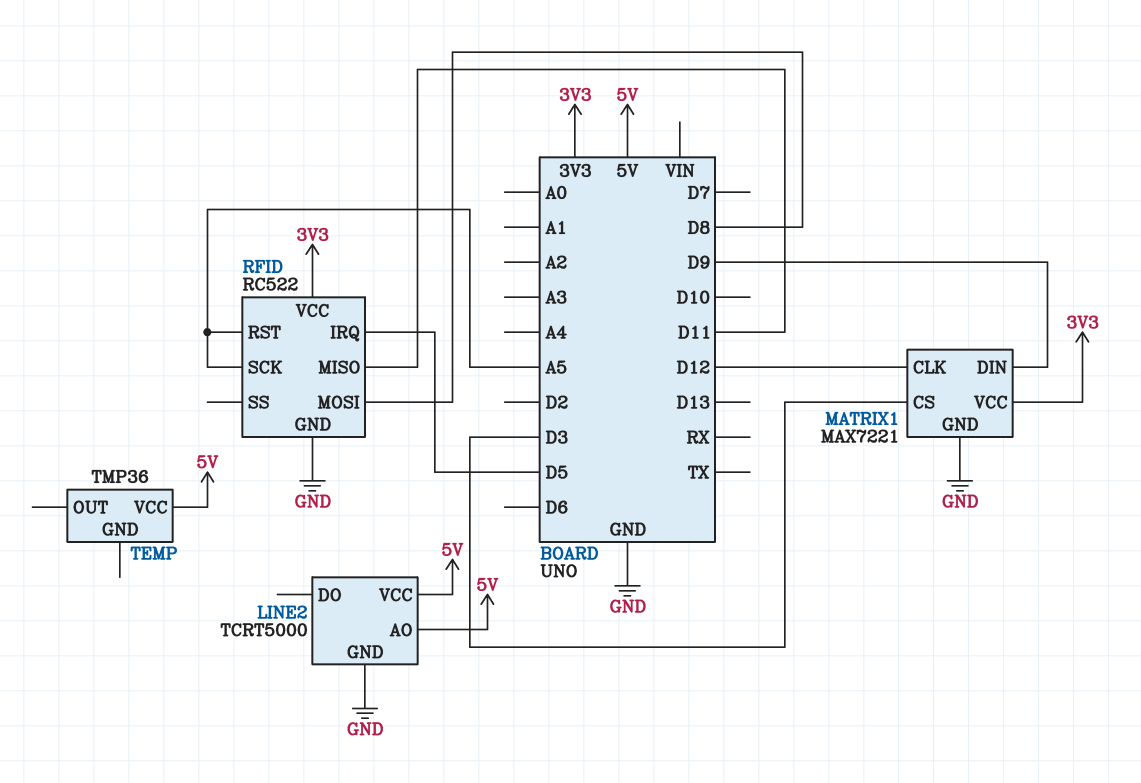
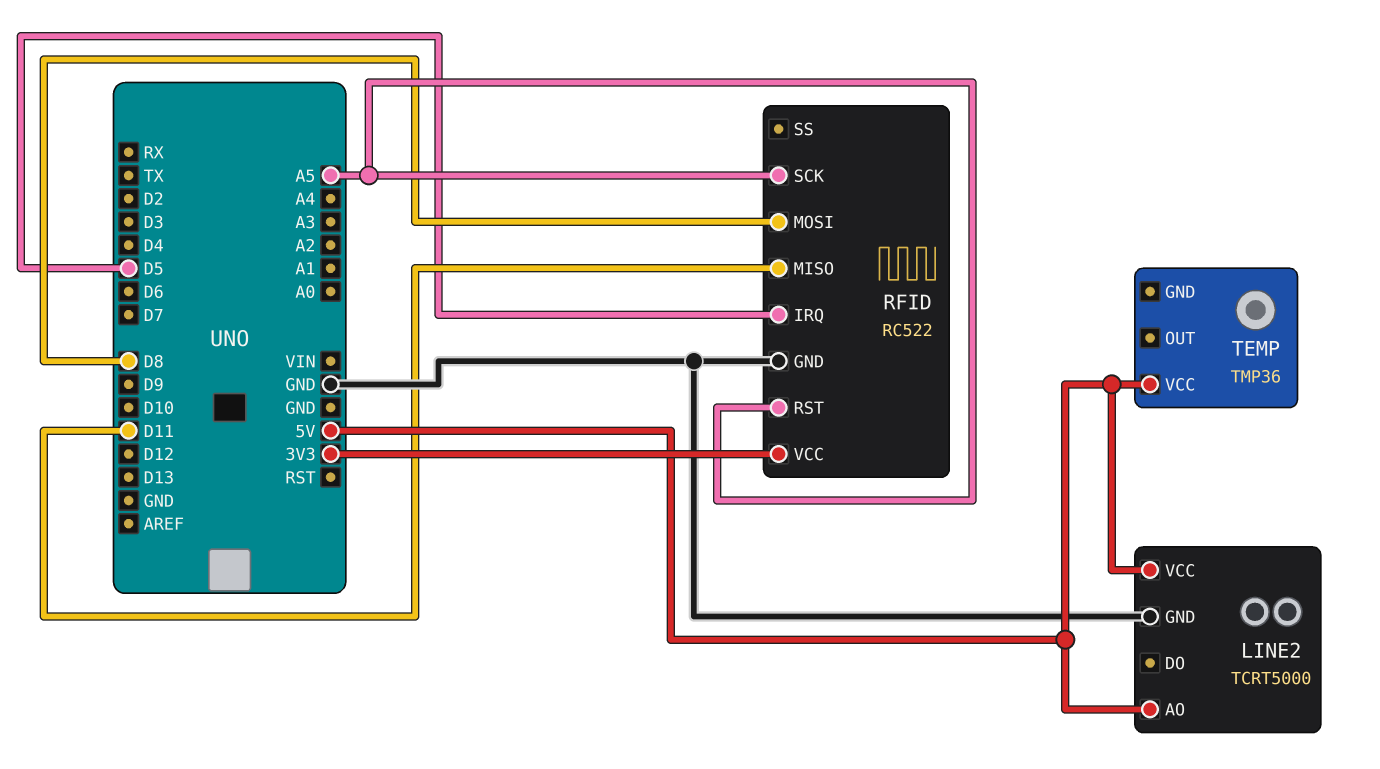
MATRIX1: MAX7221 -> none
MATRIX1 pin CLK: D12 -> none
MATRIX1 pin CS: D3 -> none
MATRIX1 pin DIN: D9 -> none
MATRIX1 pin GND: GND -> none
MATRIX1 pin VCC: 3V3 -> none

